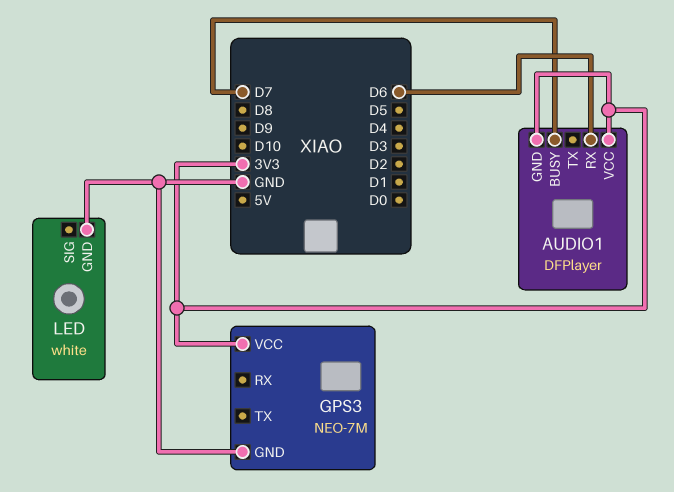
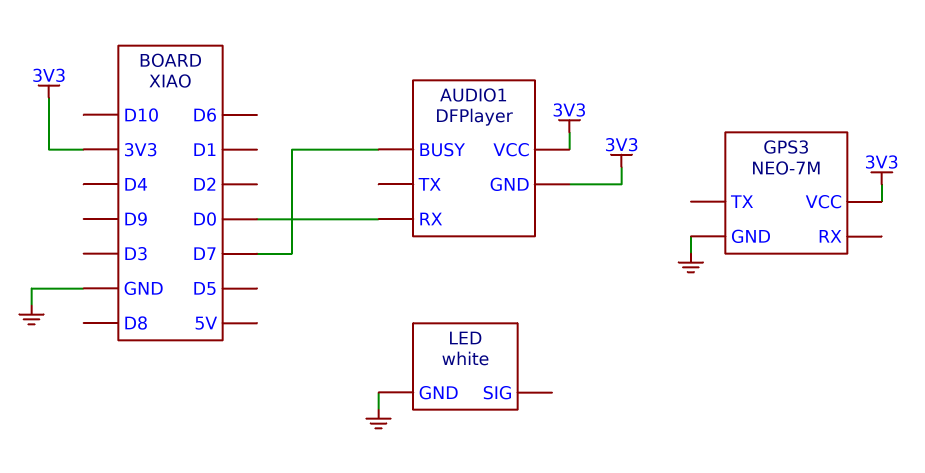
AUDIO1 pin RX: D6 -> D0

